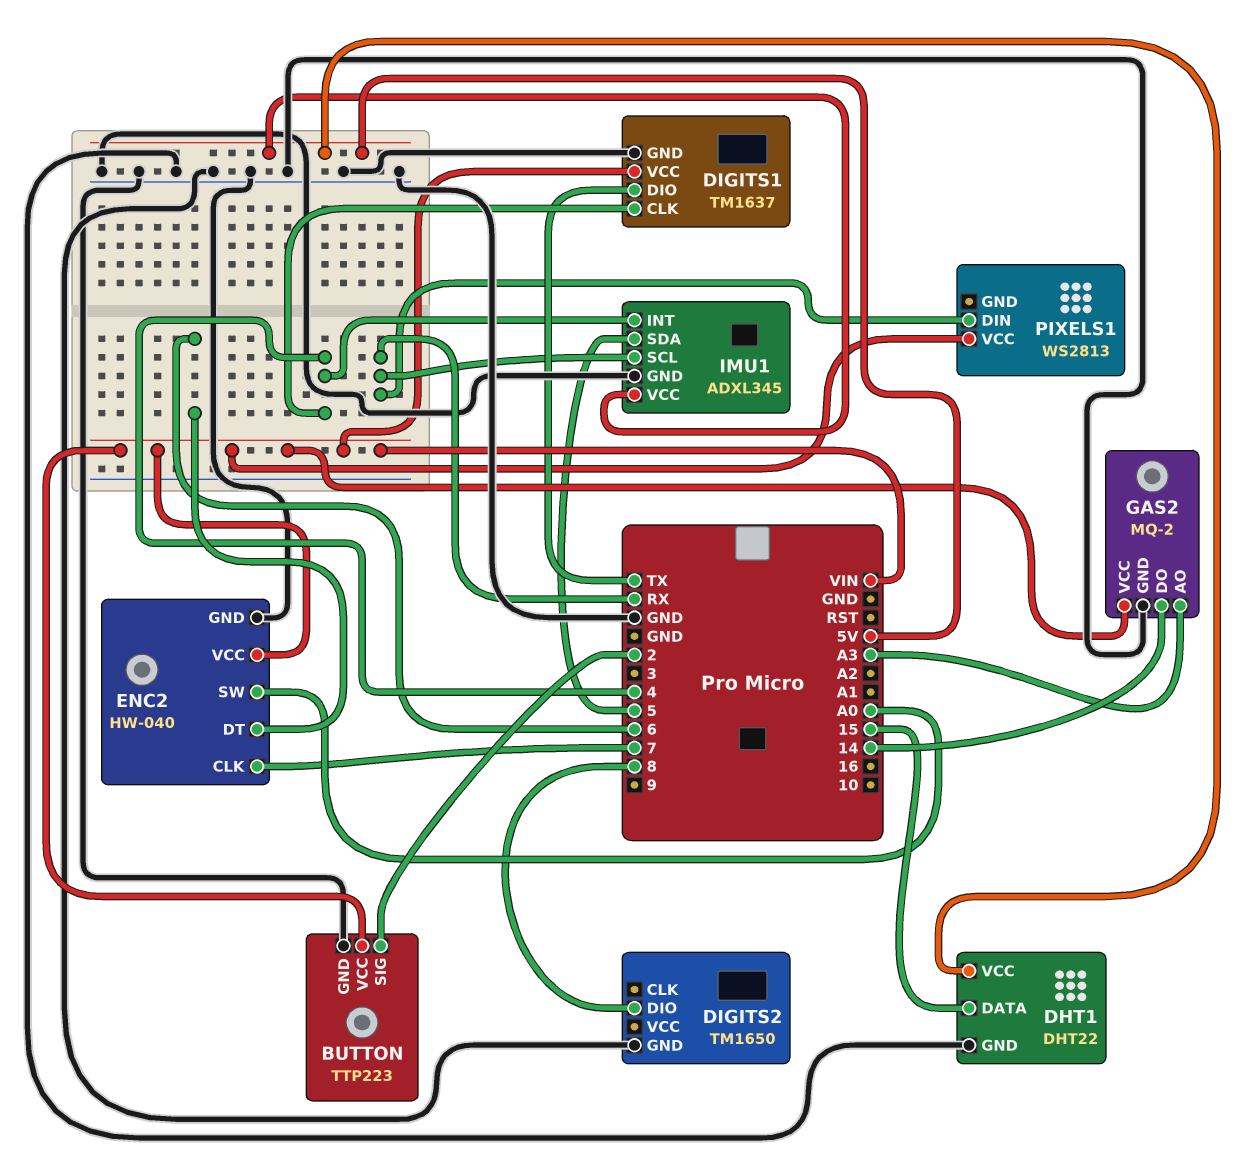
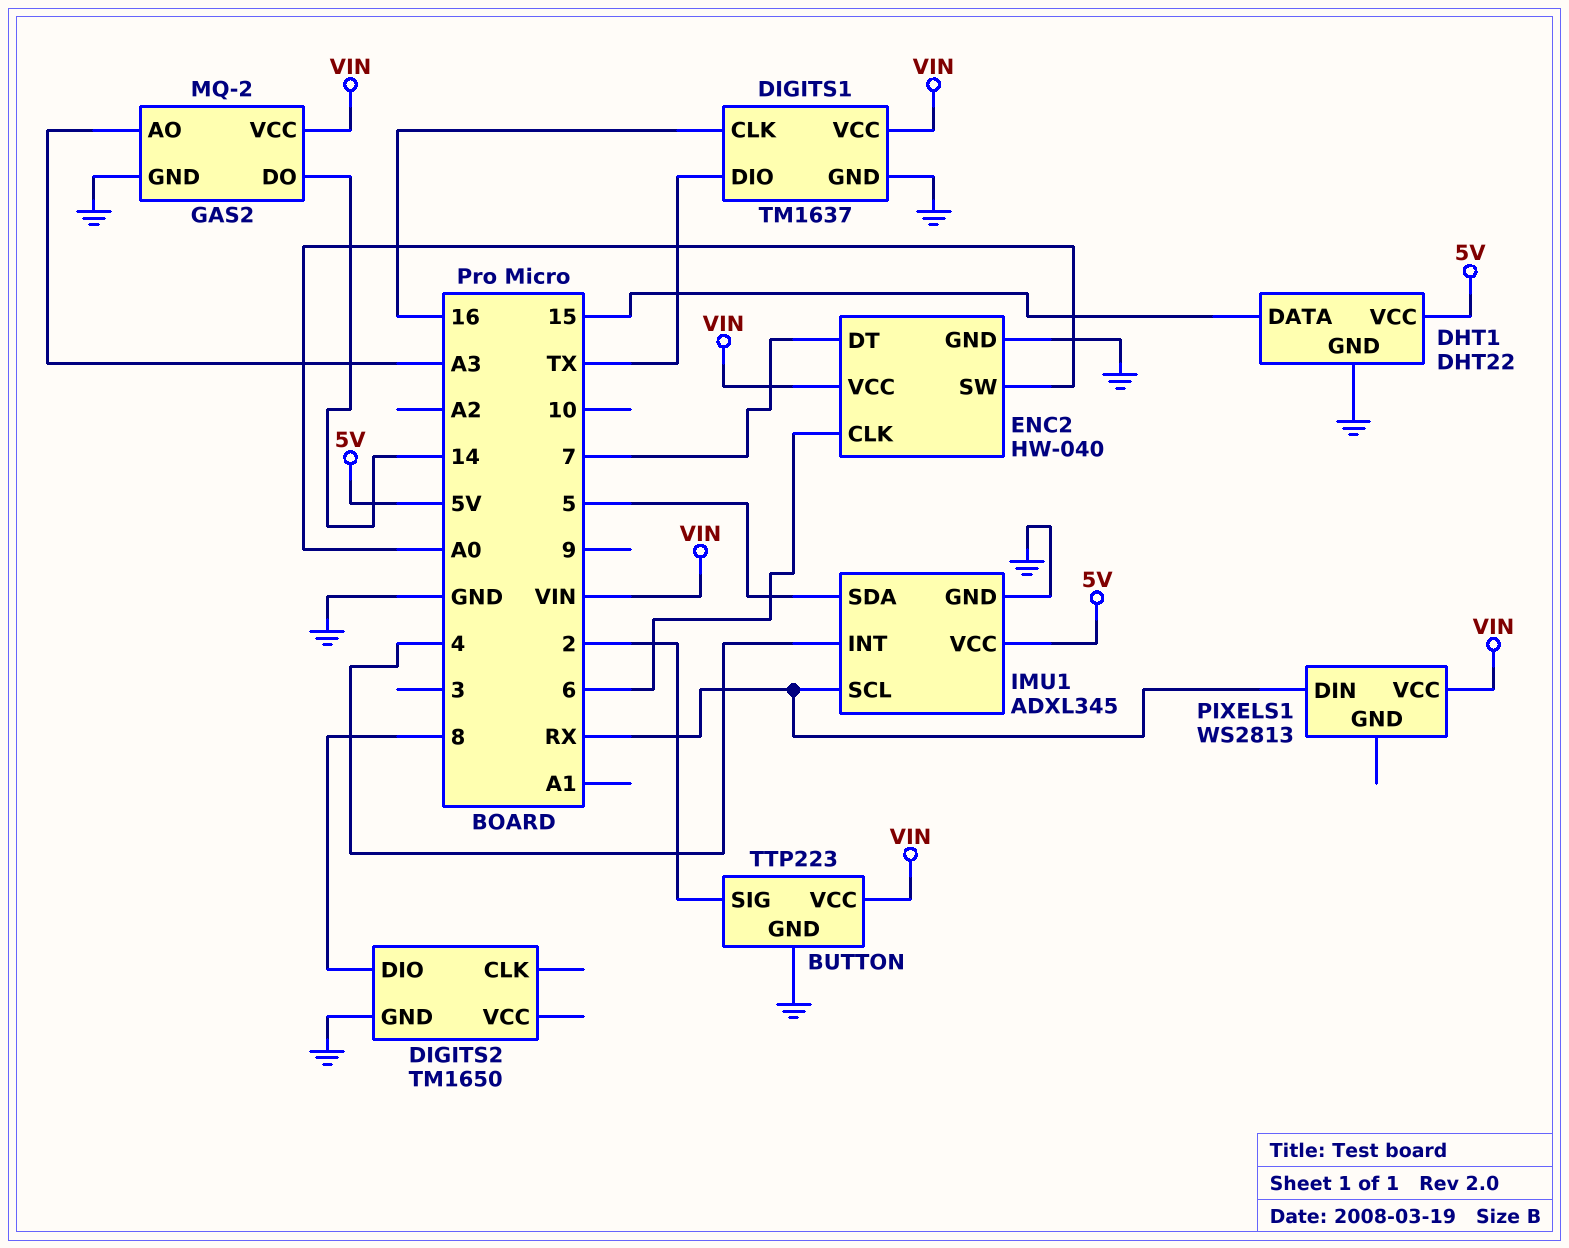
DIGITS1 pin CLK: 4 -> 16
ENC2 pin CLK: 7 -> 6
ENC2 pin DT: 6 -> 7

